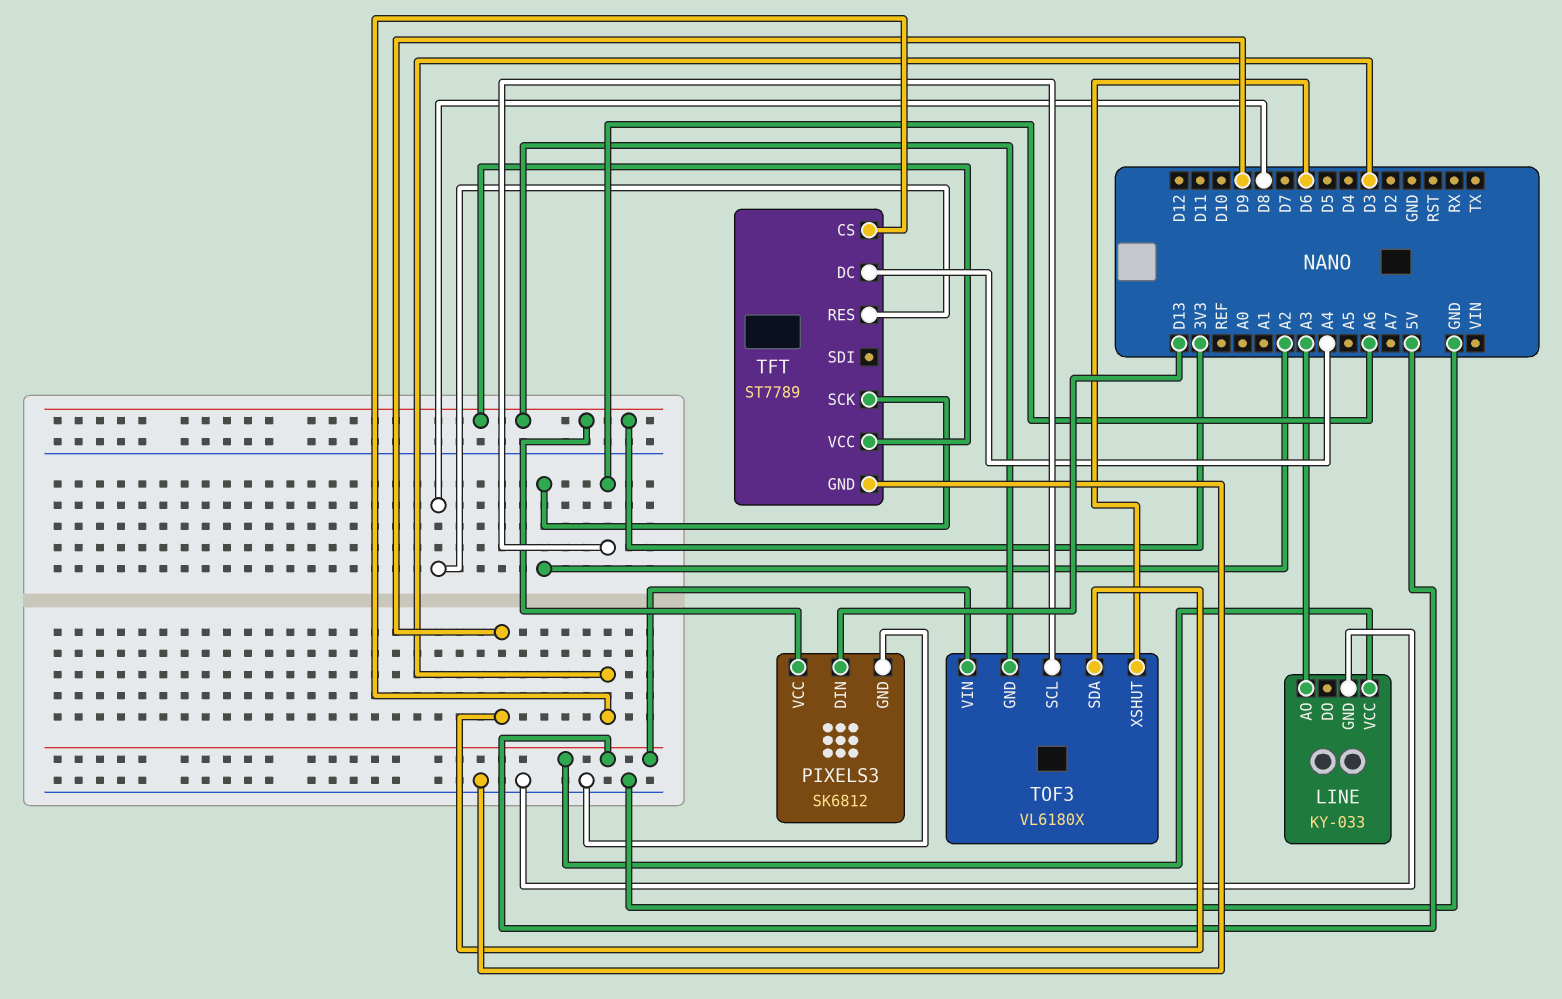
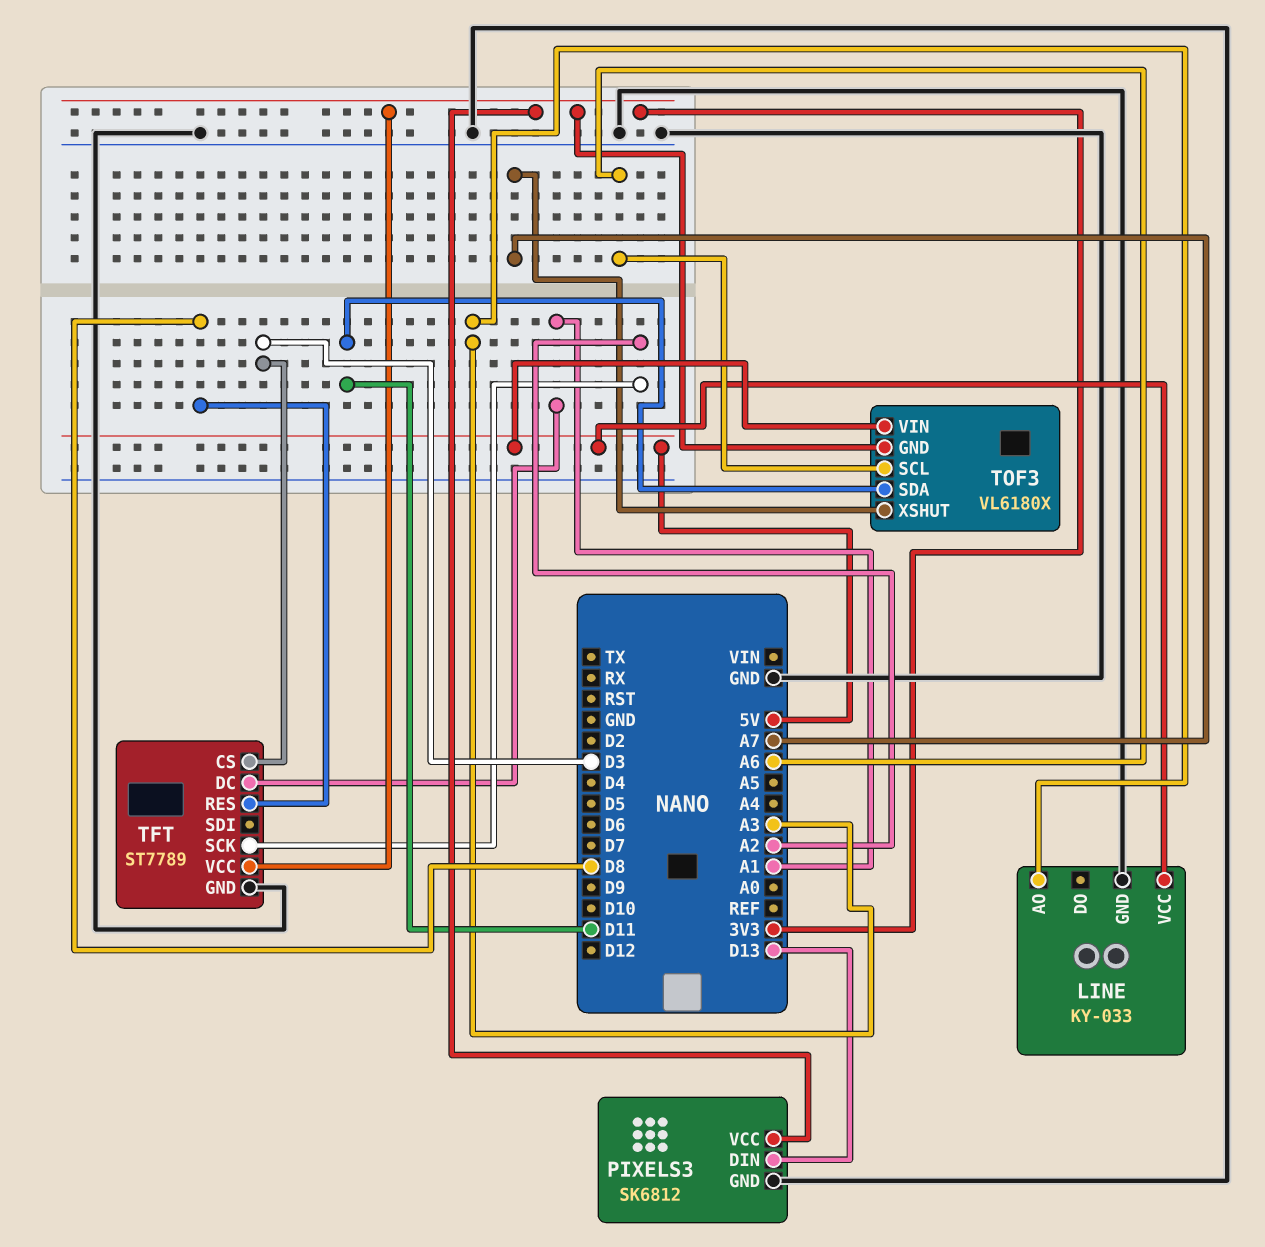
TFT pin DC: A4 -> A1
TOF3 pin SDA: D9 -> D11
TOF3 pin XSHUT: D6 -> A7

